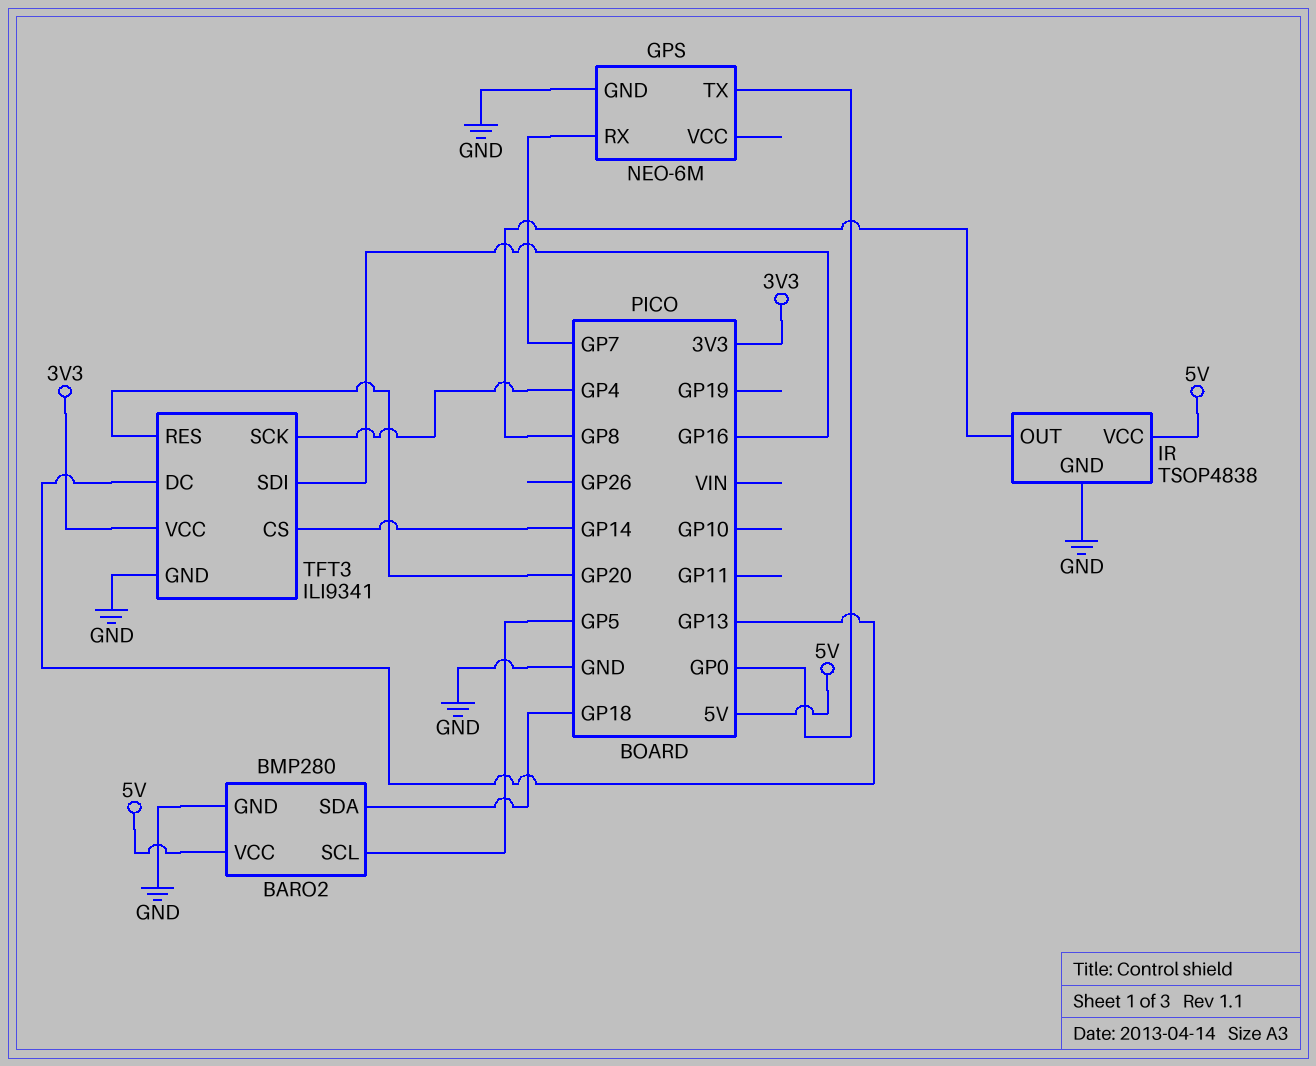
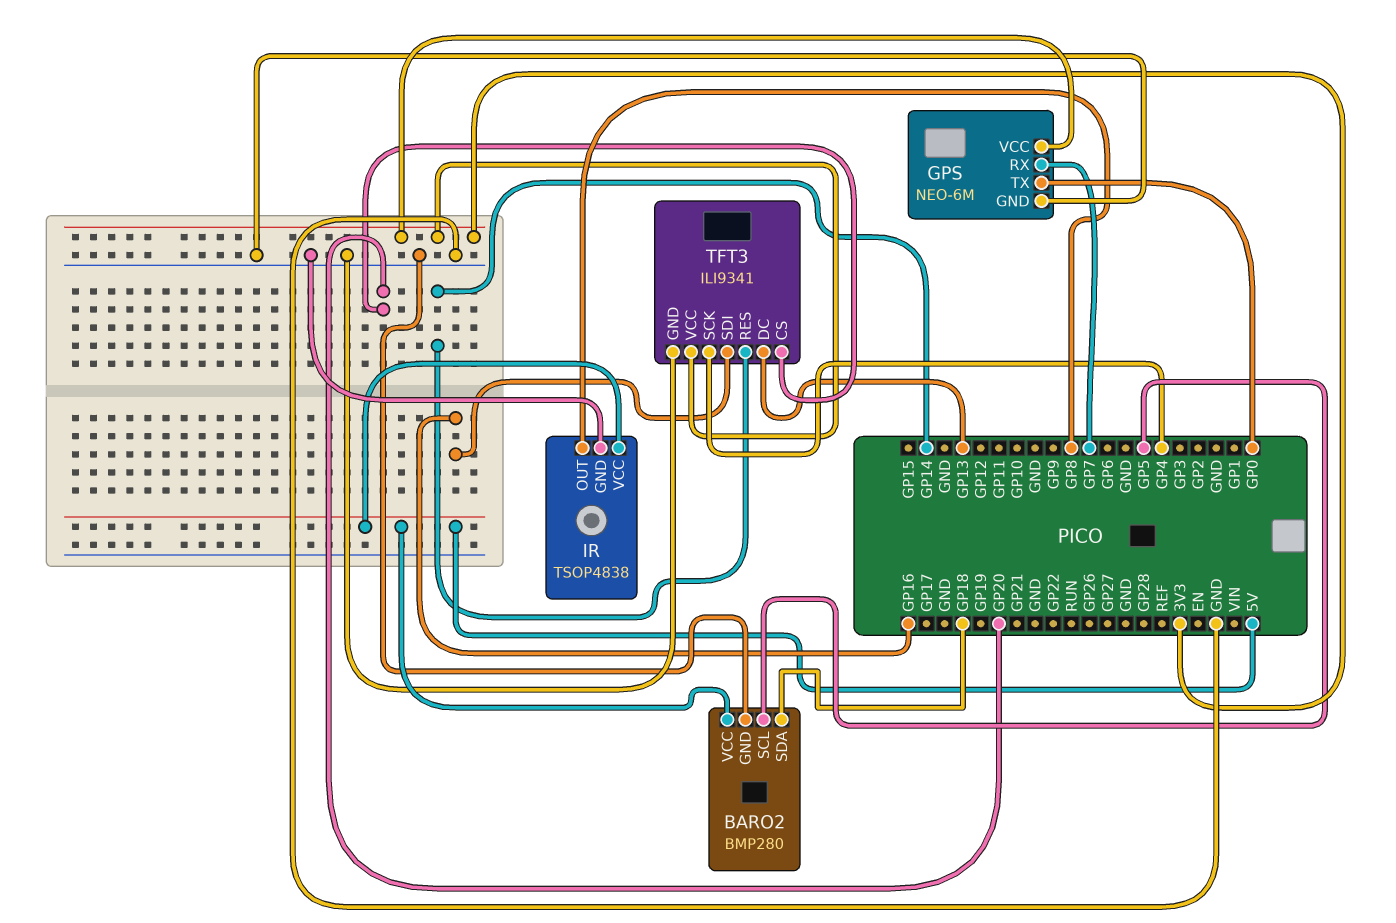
GPS pin VCC: none -> 3V3
TFT3 pin CS: GP14 -> GP20
TFT3 pin RES: GP20 -> GP14

